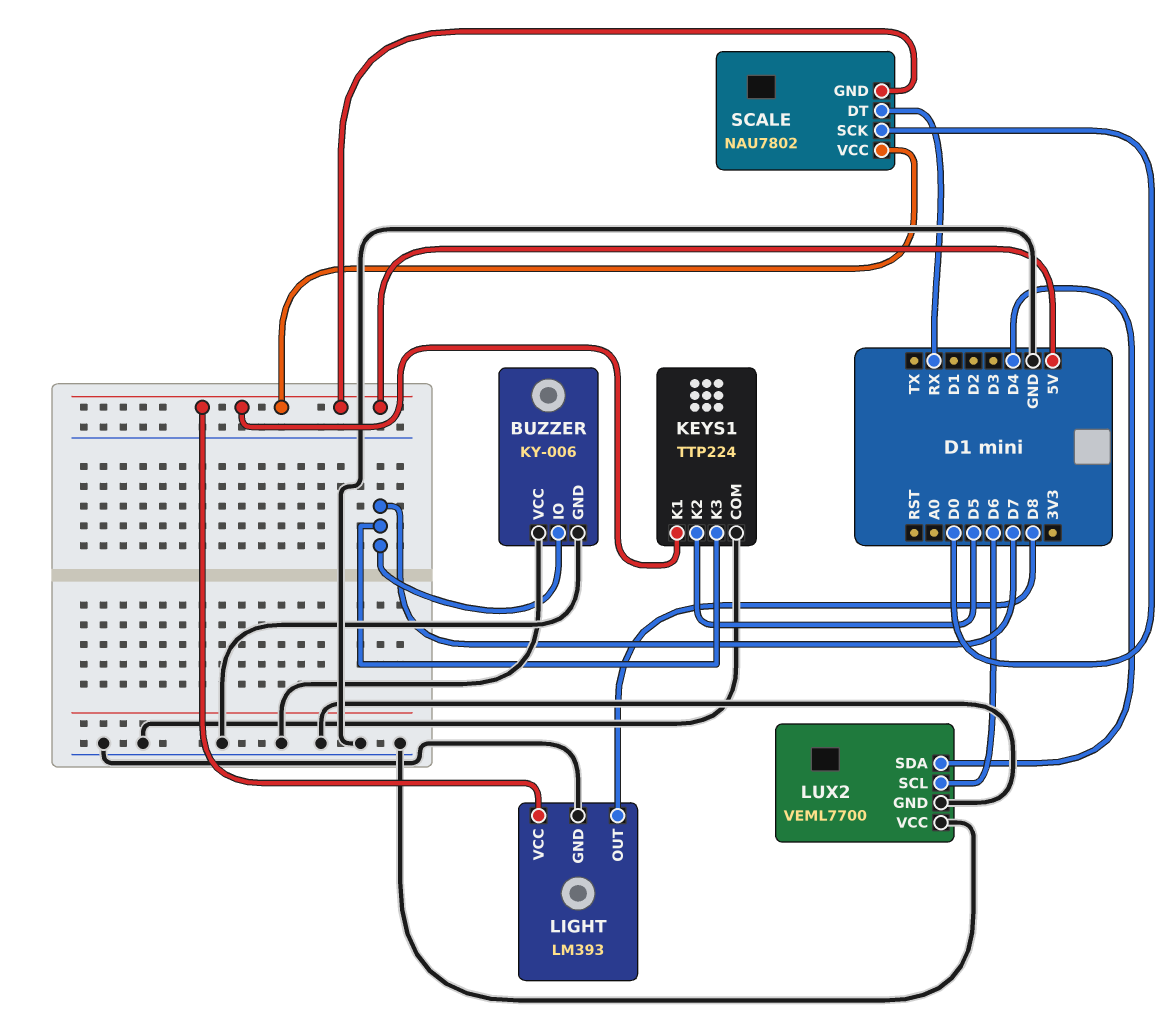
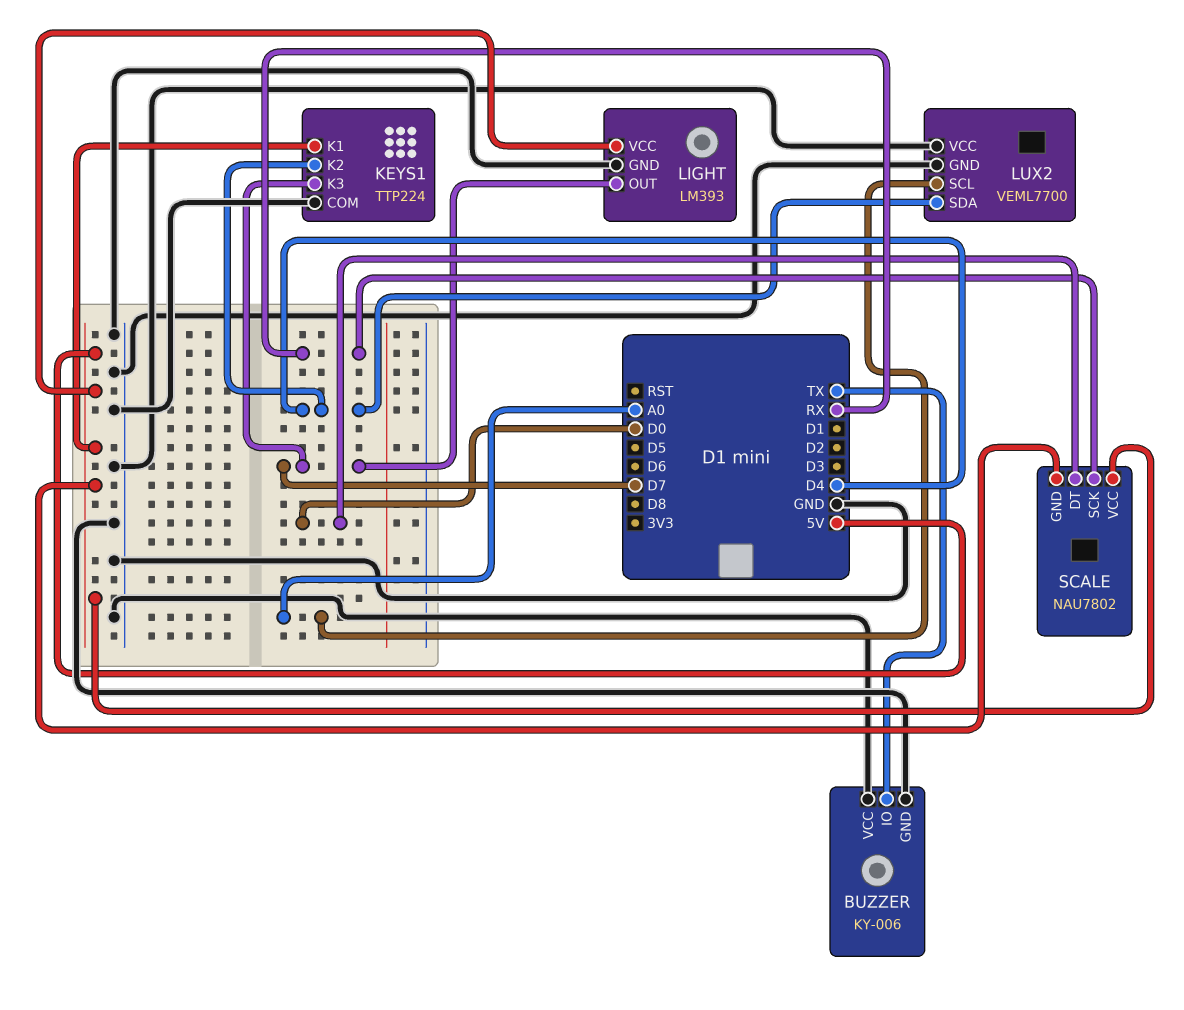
BUZZER pin IO: D7 -> TX
KEYS1 pin K2: D5 -> D4
LIGHT pin OUT: D8 -> D7
LUX2 pin SCL: D6 -> A0
SCALE pin DT: RX -> D0
SCALE pin SCK: D0 -> RX

